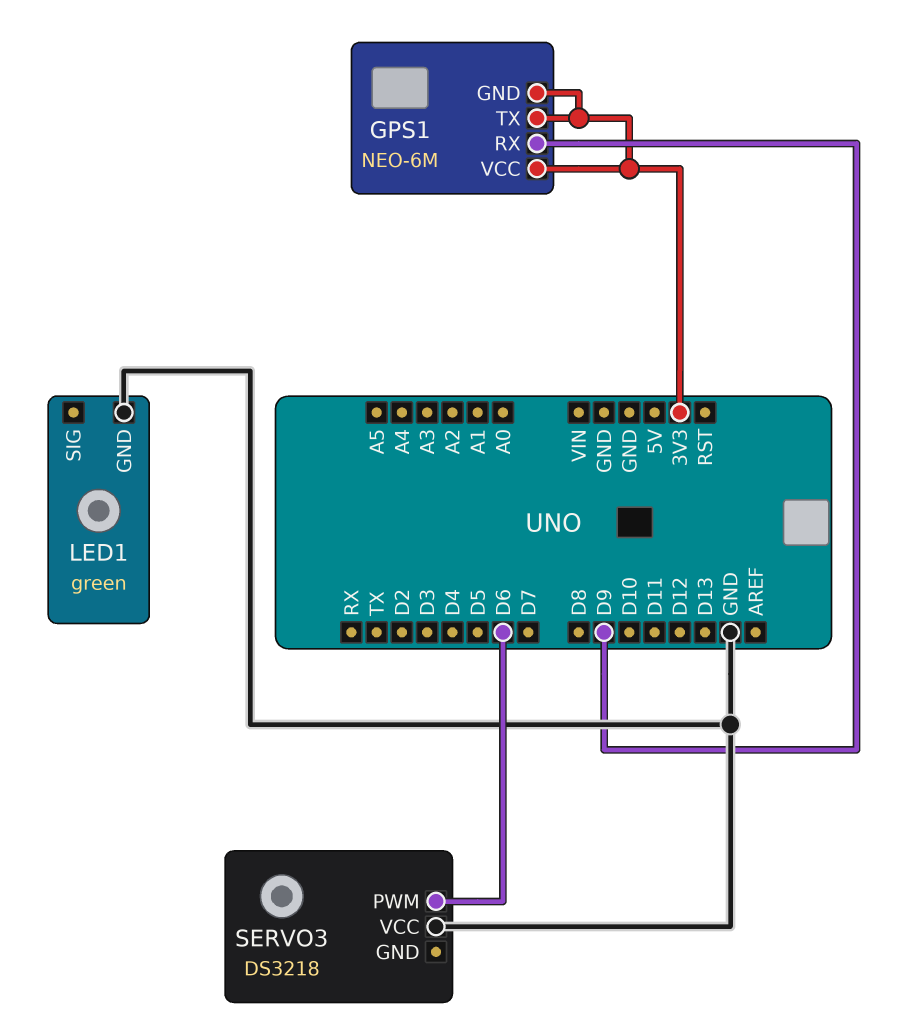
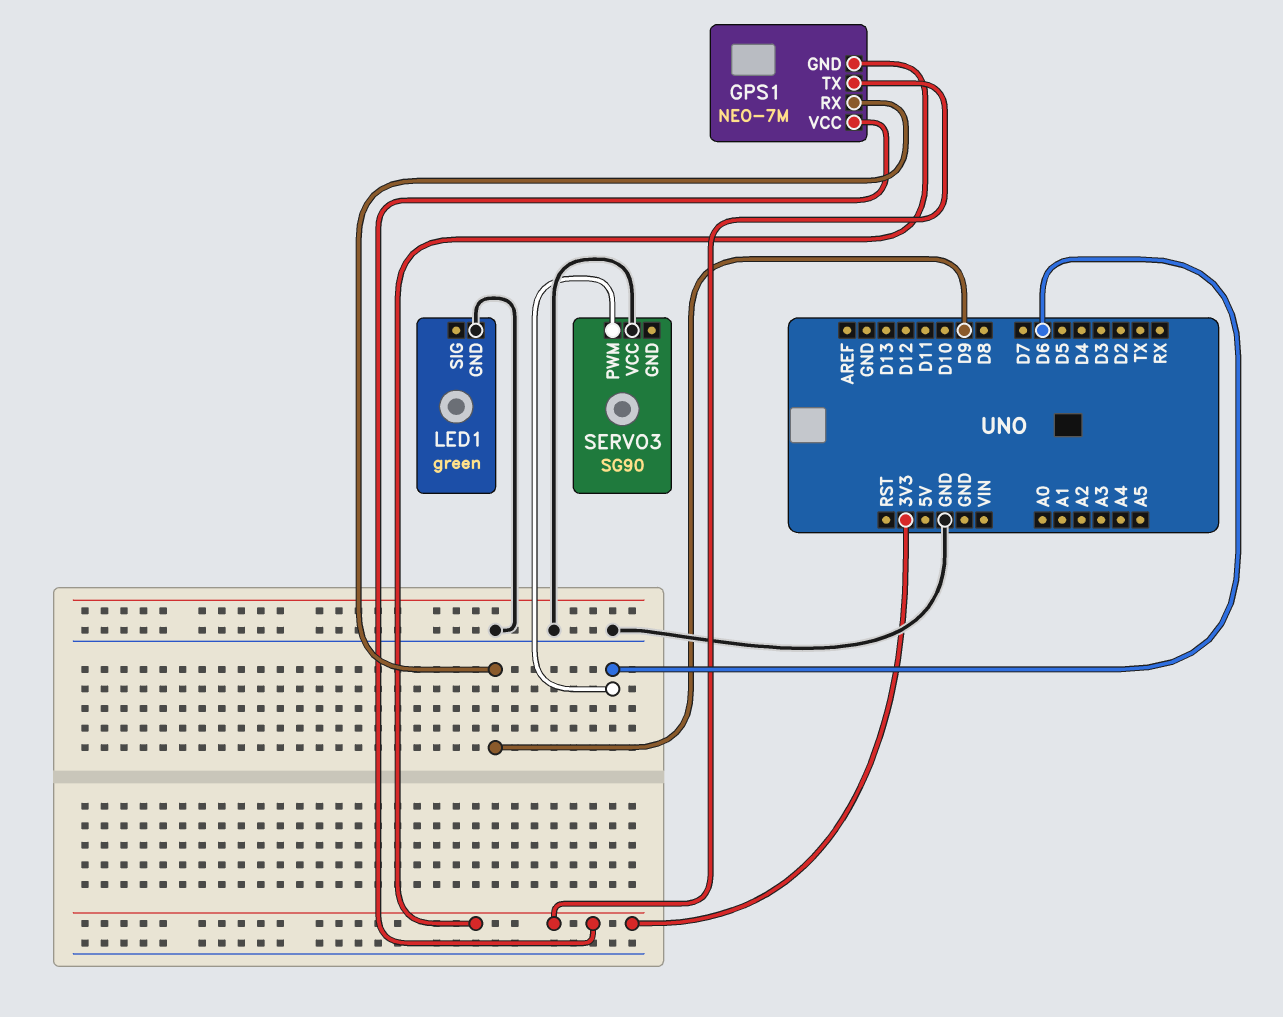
GPS1: NEO-6M -> NEO-7M
SERVO3: DS3218 -> SG90

